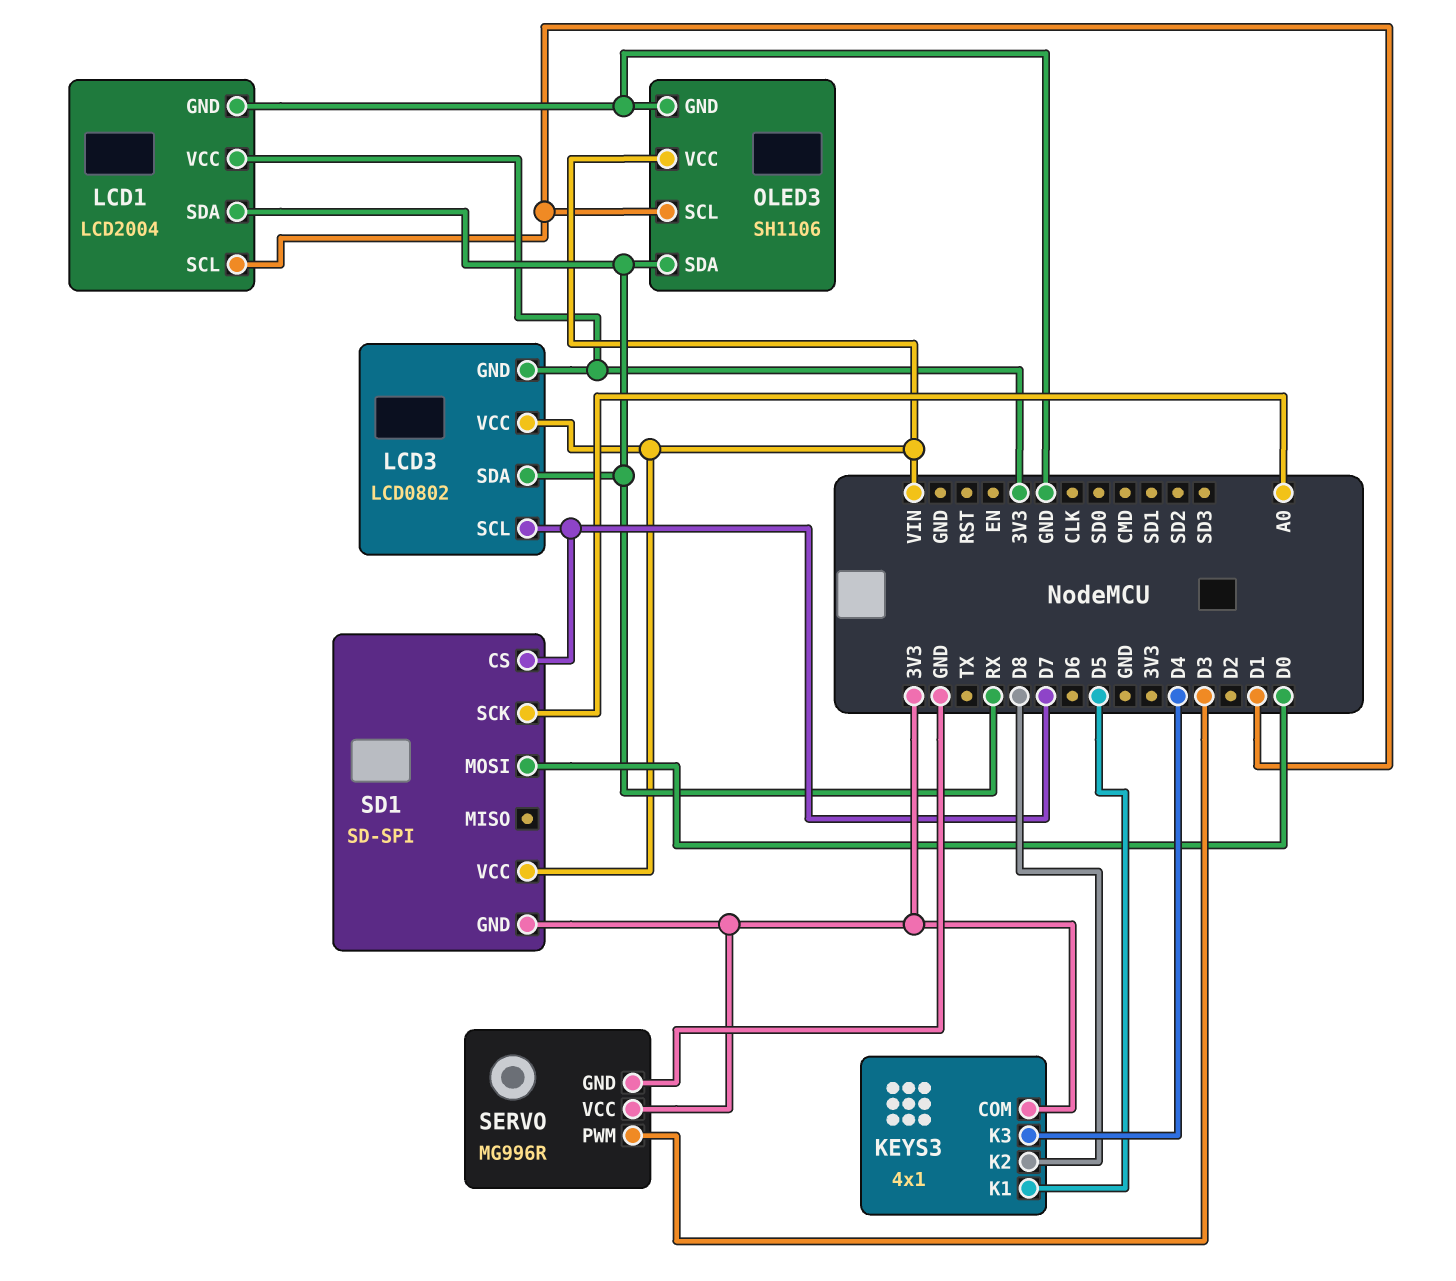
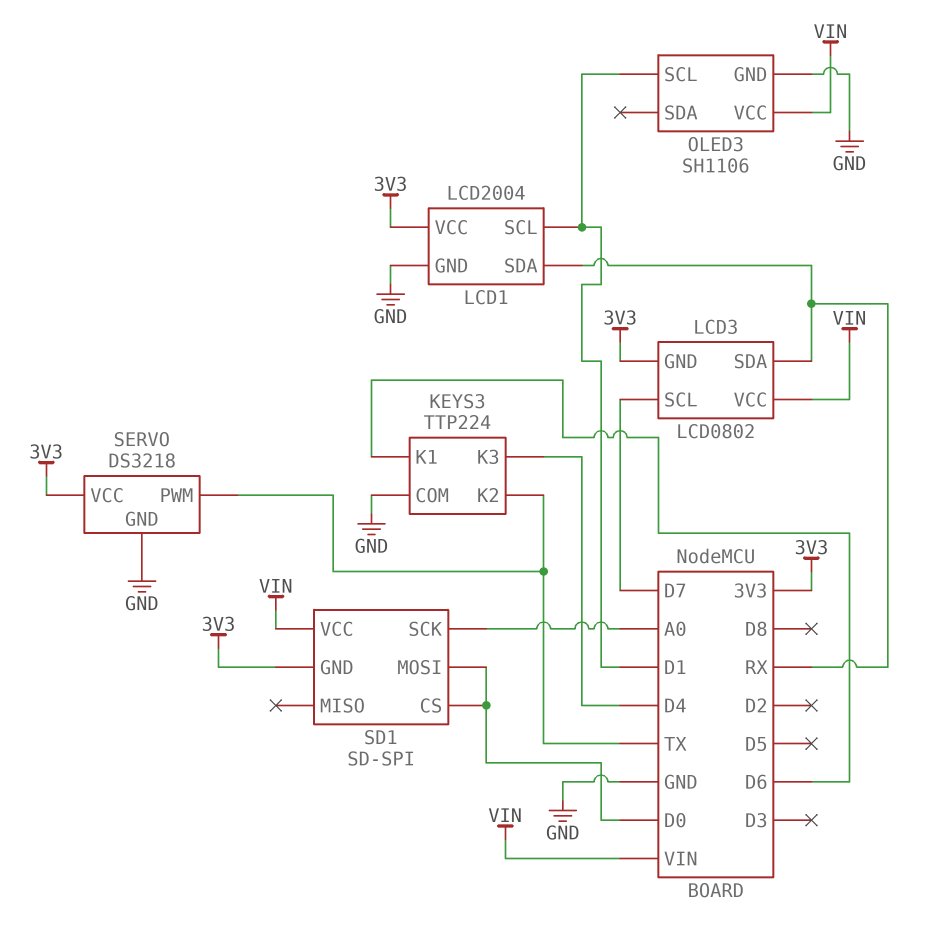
KEYS3: 4x1 -> TTP224
KEYS3 pin COM: 3V3 -> GND
KEYS3 pin K1: D5 -> D6
KEYS3 pin K2: D8 -> TX
OLED3 pin SDA: RX -> none
SD1 pin CS: D7 -> D0
SERVO: MG996R -> DS3218
SERVO pin PWM: D3 -> TX

